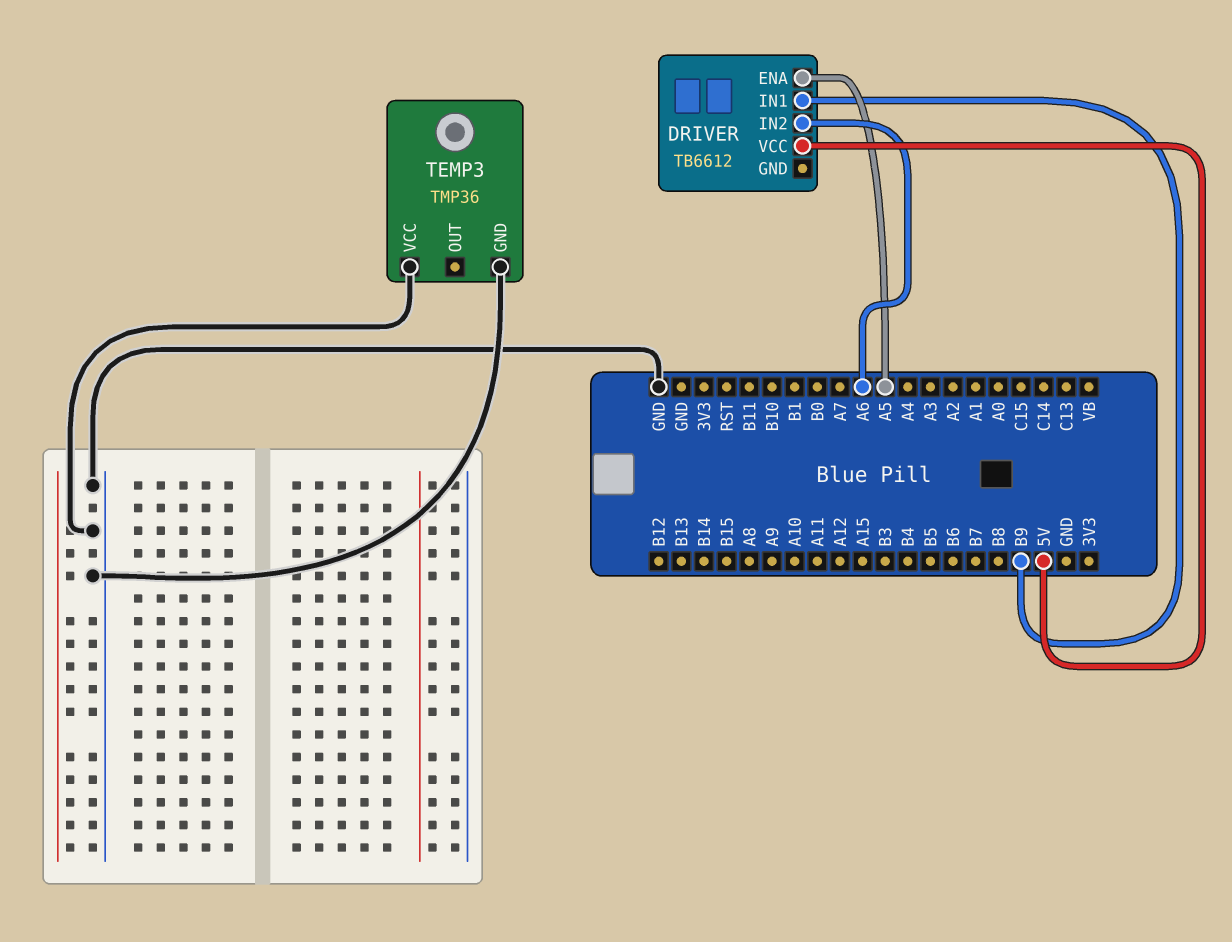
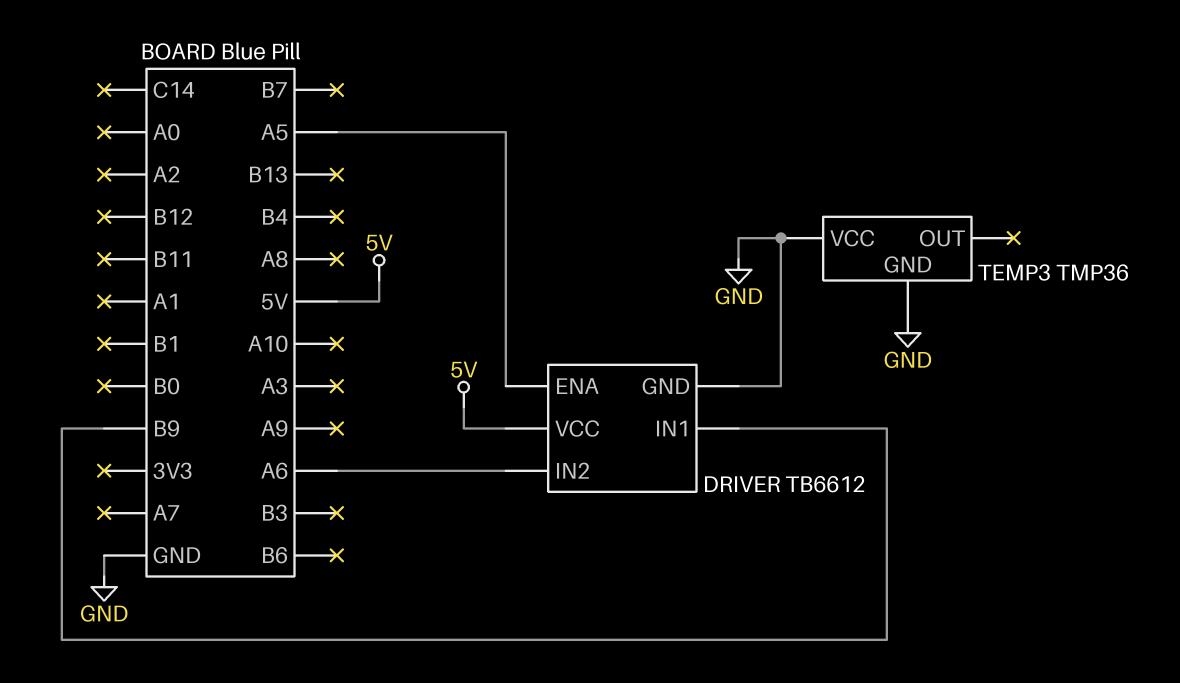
DRIVER pin GND: none -> GND

